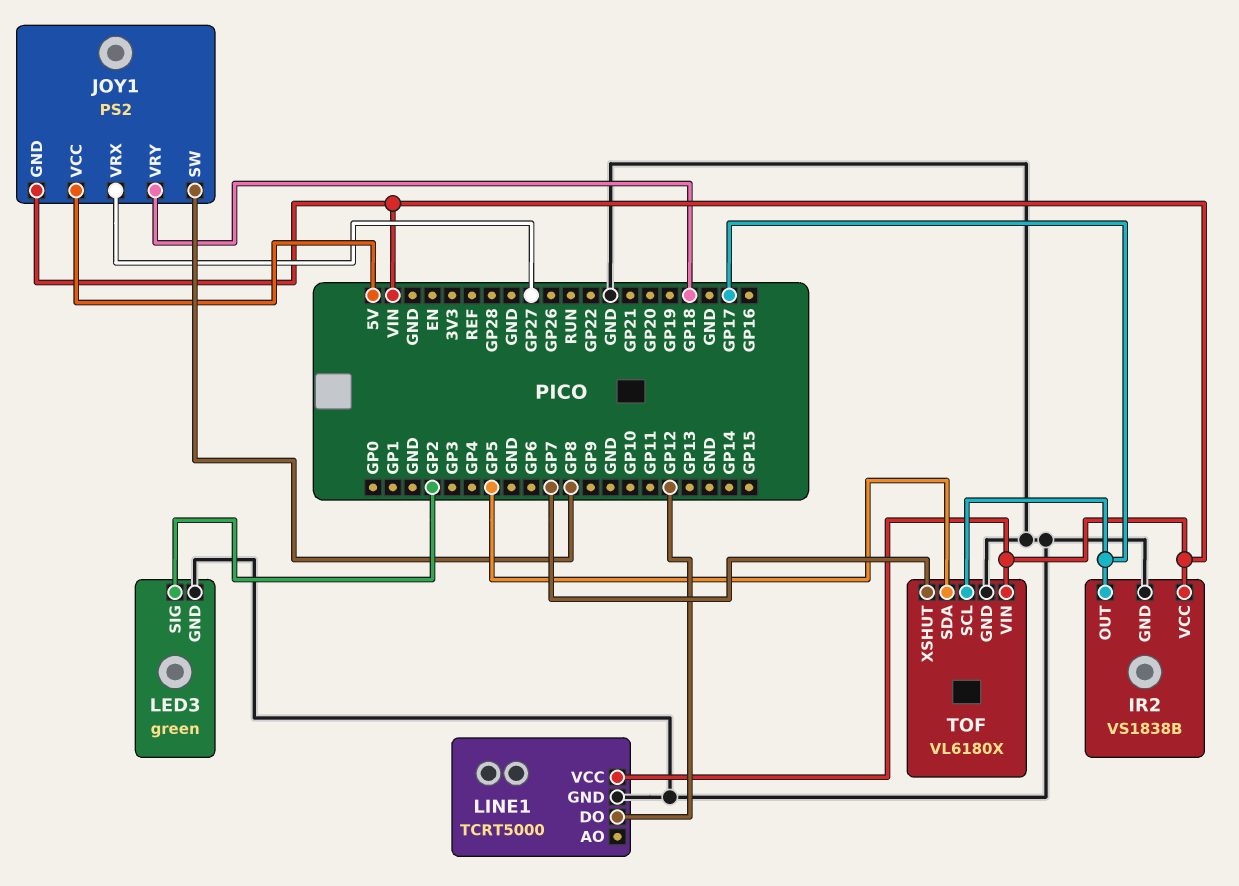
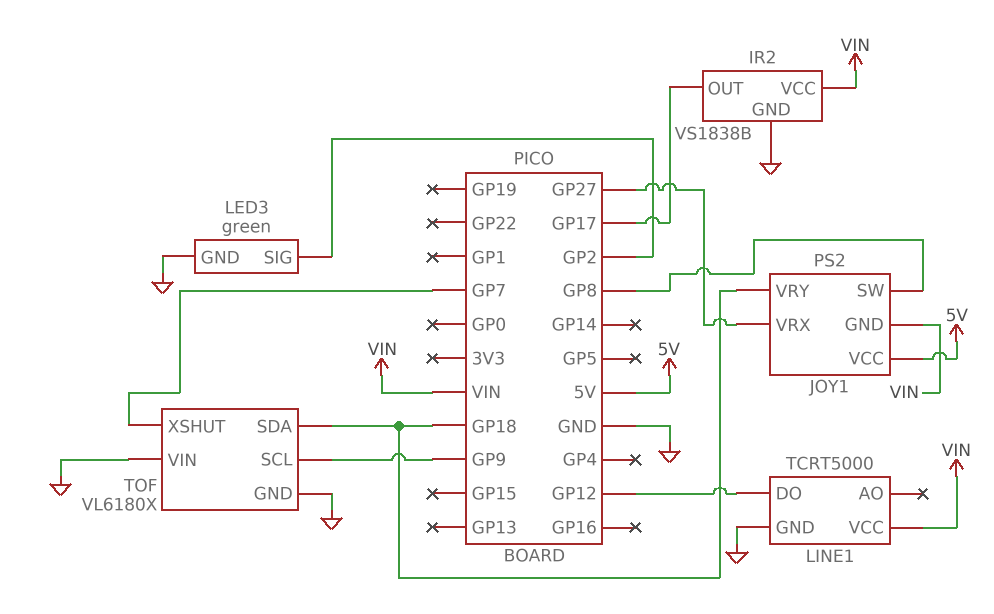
TOF pin SCL: GP17 -> GP9
TOF pin SDA: GP5 -> GP18
TOF pin VIN: VIN -> GND

